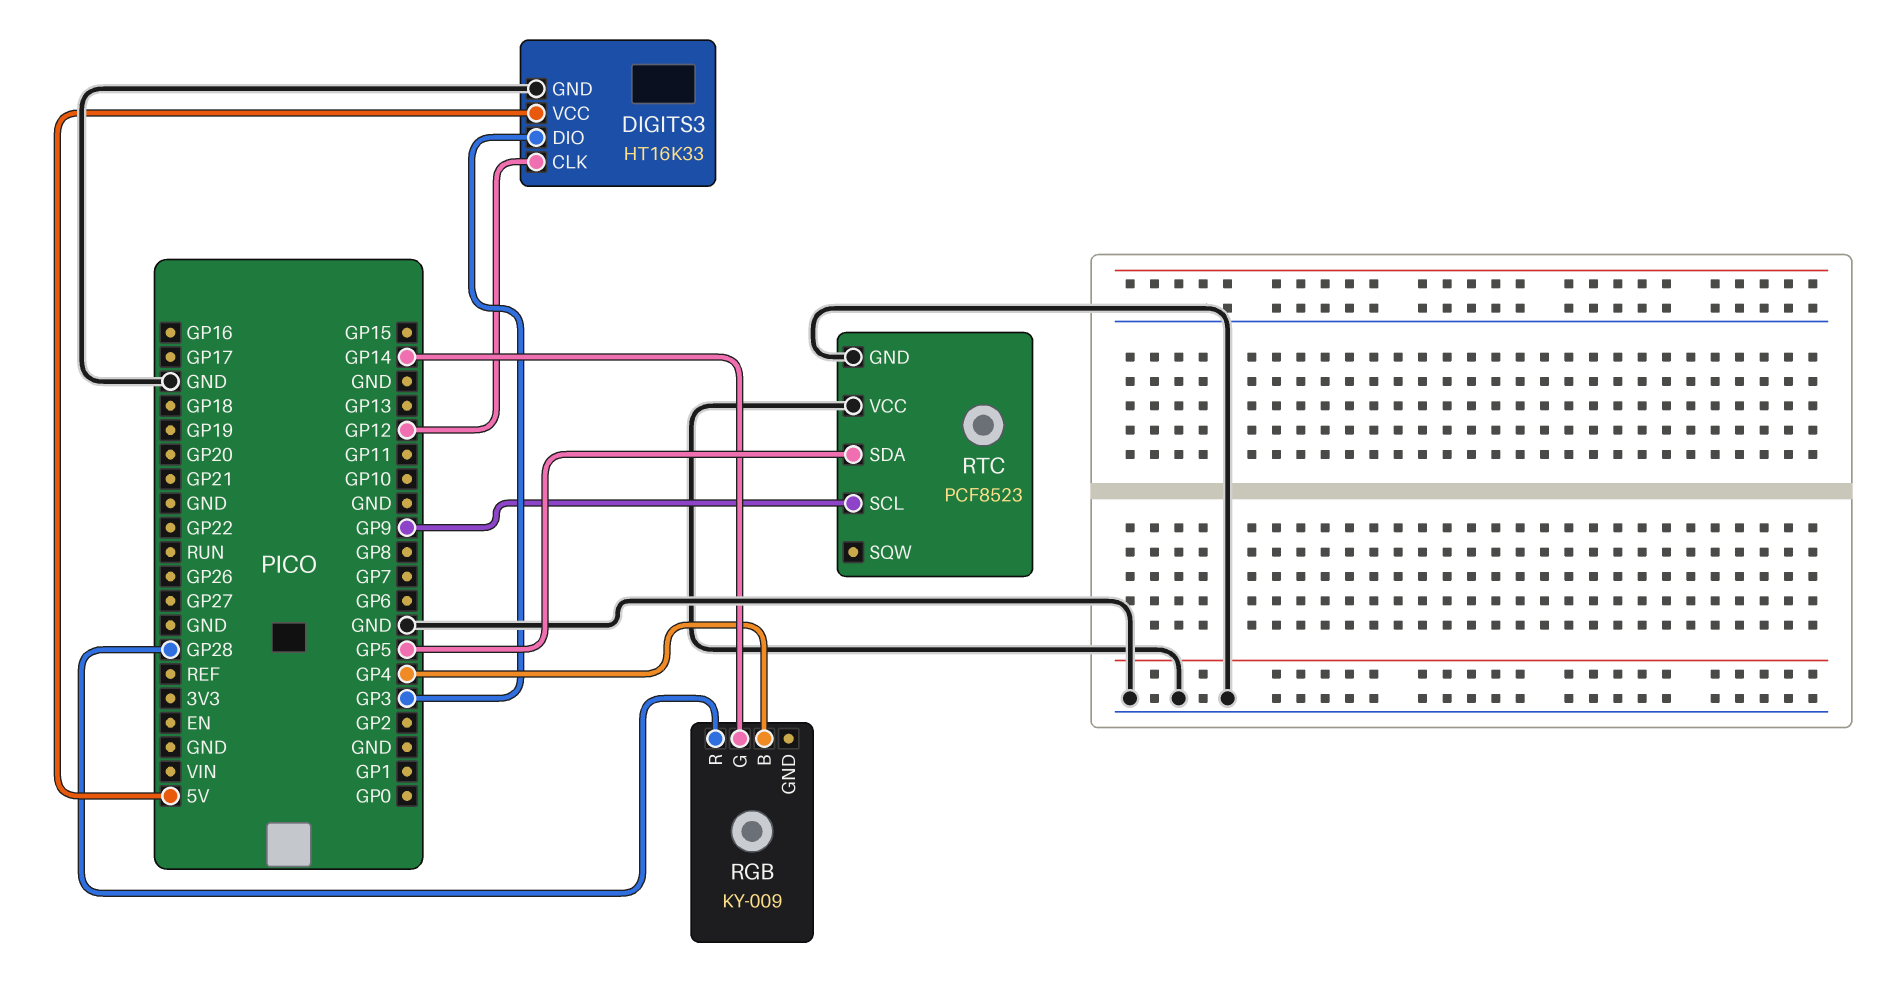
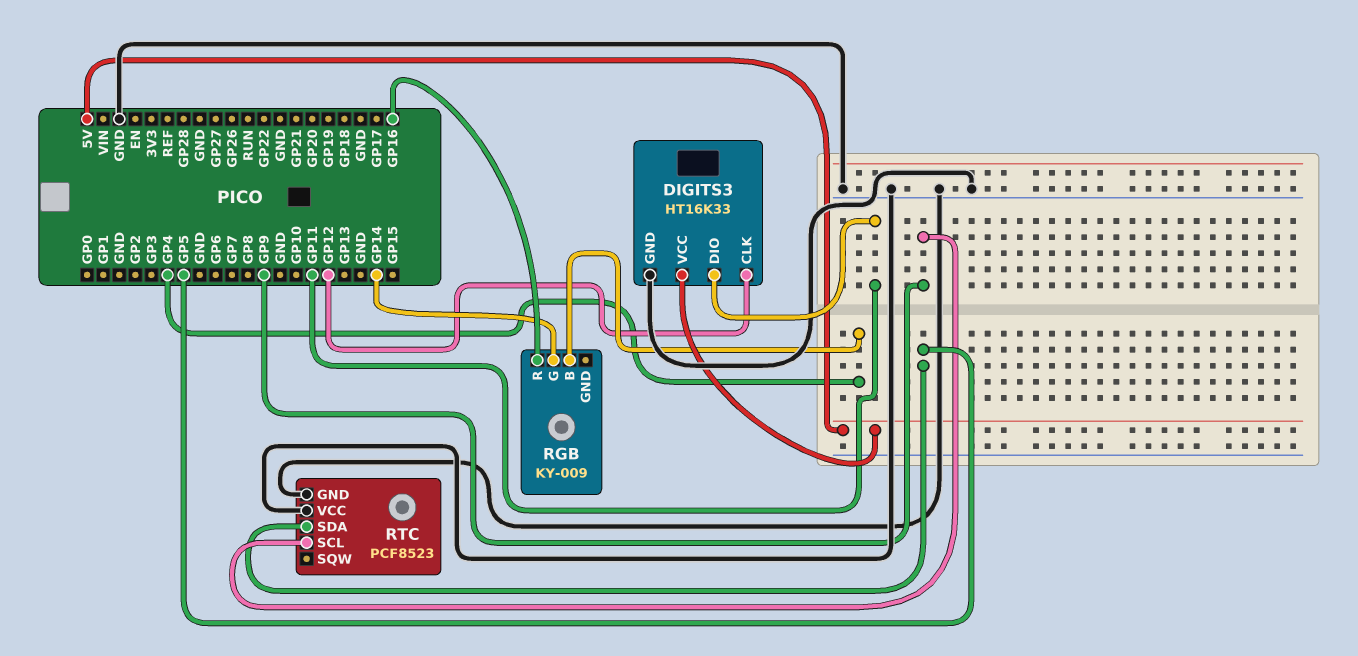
DIGITS3 pin DIO: GP3 -> GP11
RGB pin R: GP28 -> GP16

